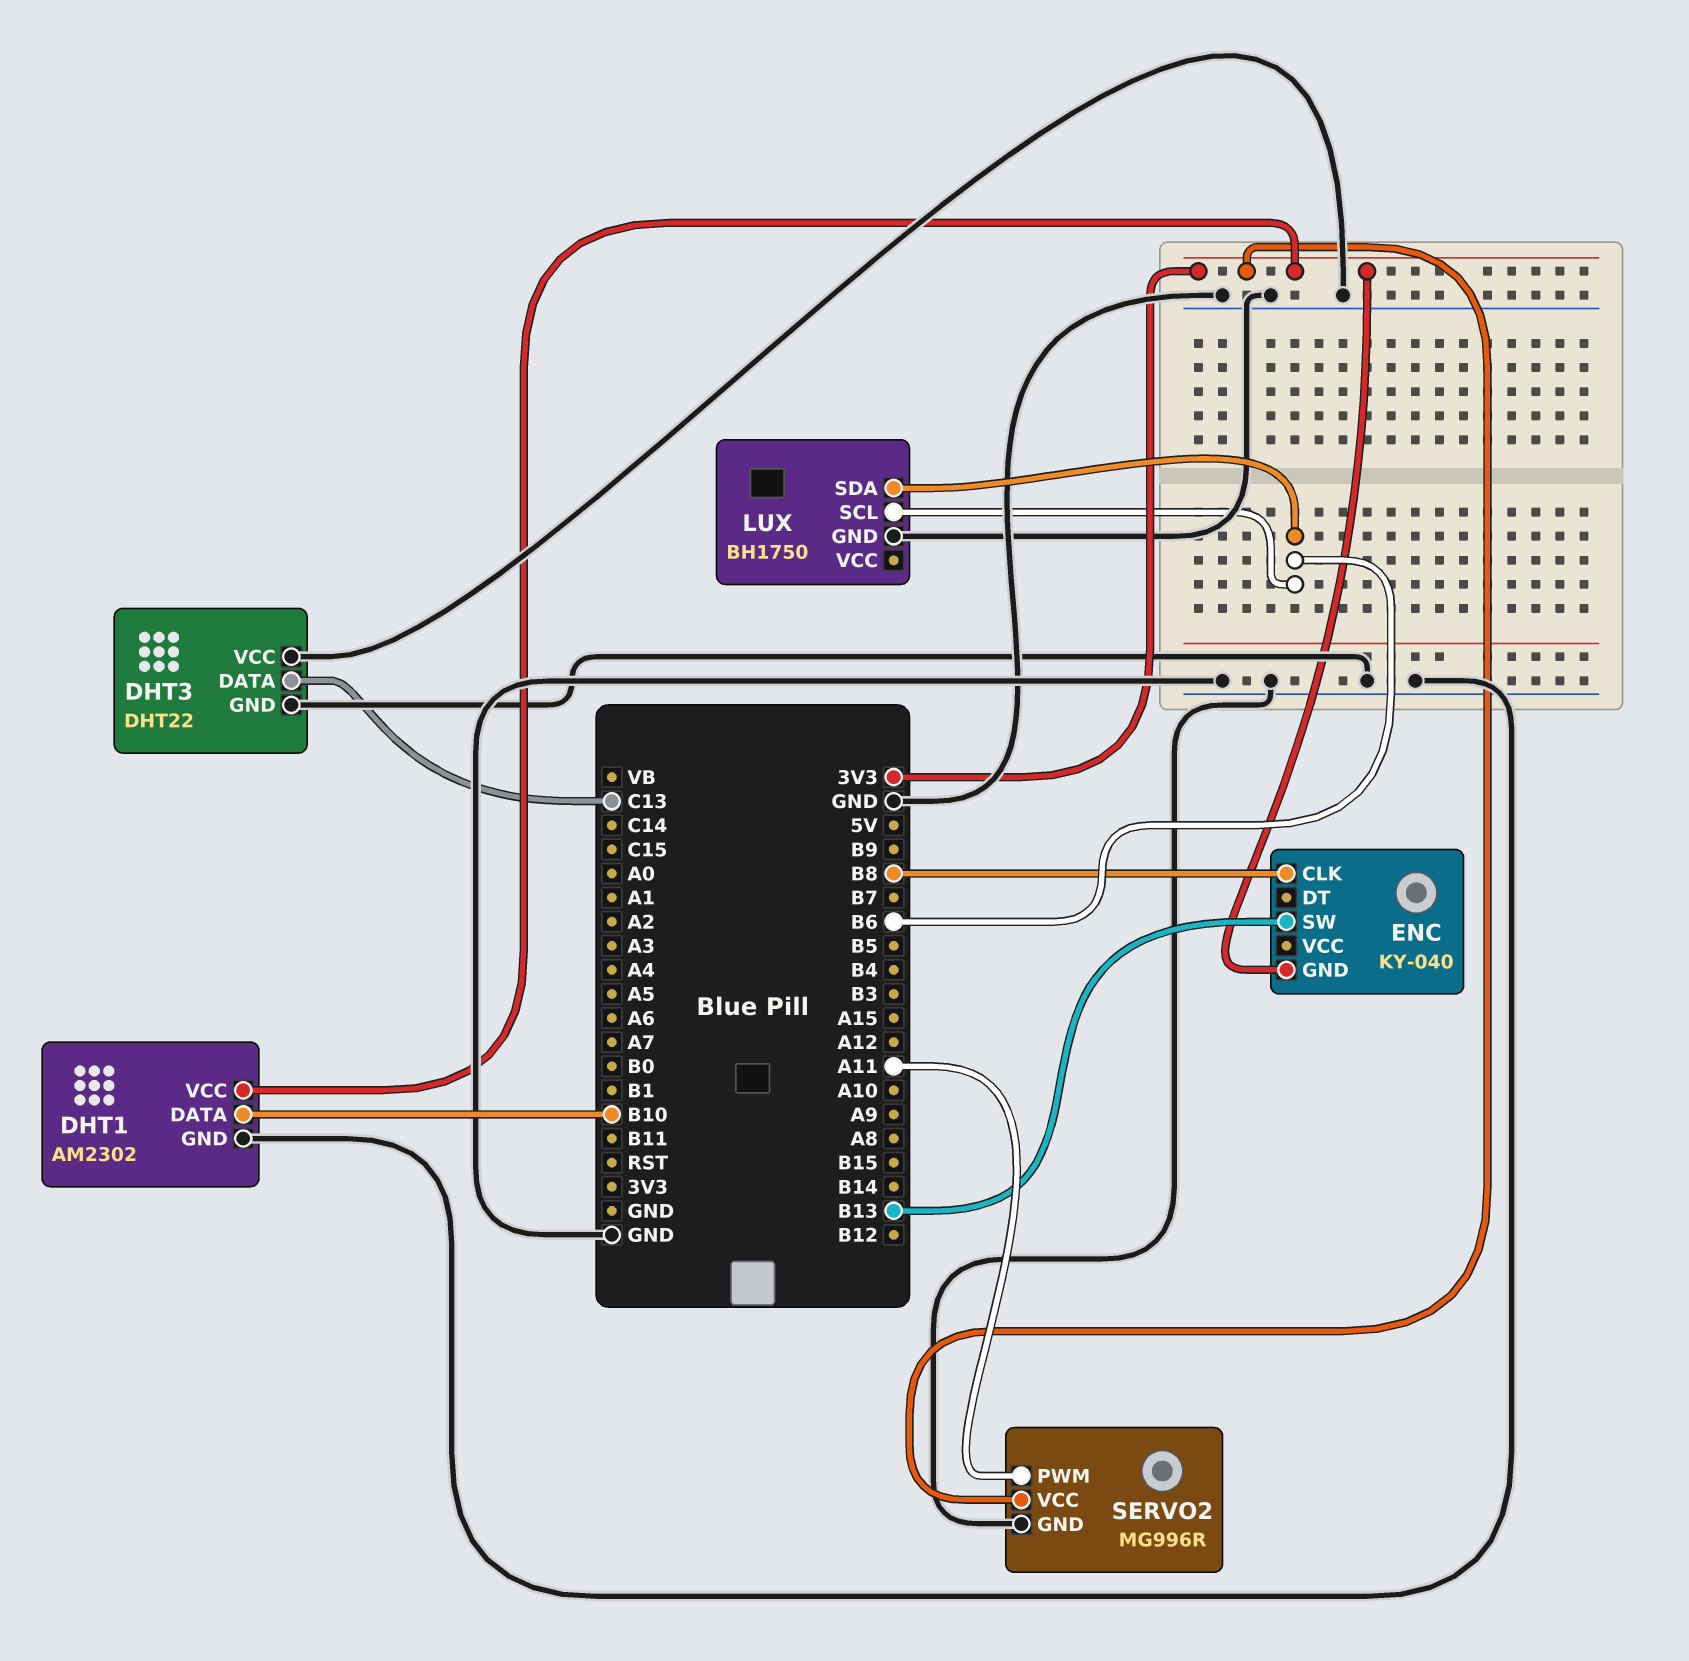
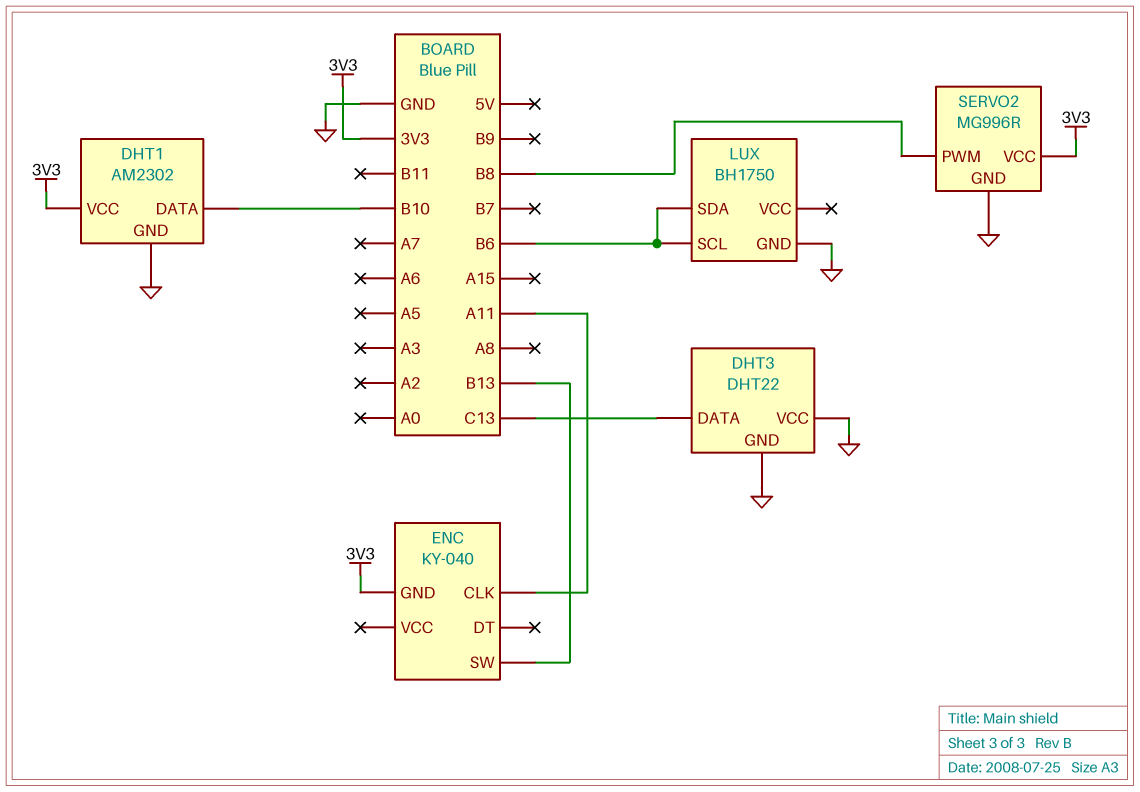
ENC pin CLK: B8 -> A11
SERVO2 pin PWM: A11 -> B8

